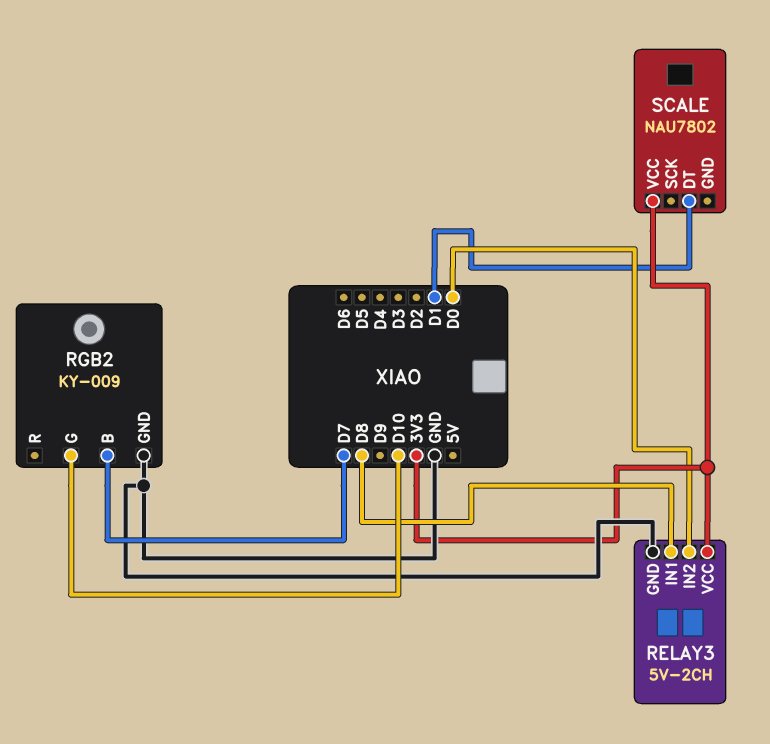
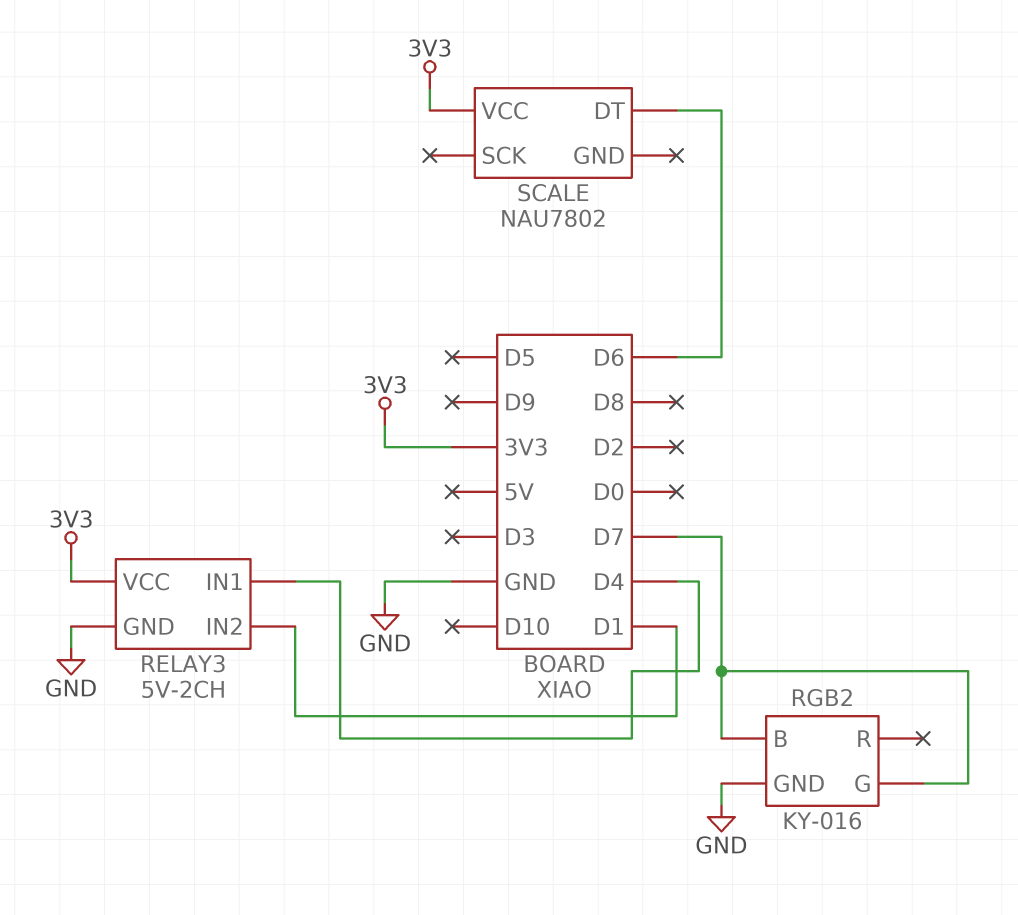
RELAY3 pin IN1: D8 -> D4
RELAY3 pin IN2: D0 -> D1
RGB2: KY-009 -> KY-016
RGB2 pin G: D10 -> D7
SCALE pin DT: D1 -> D6

